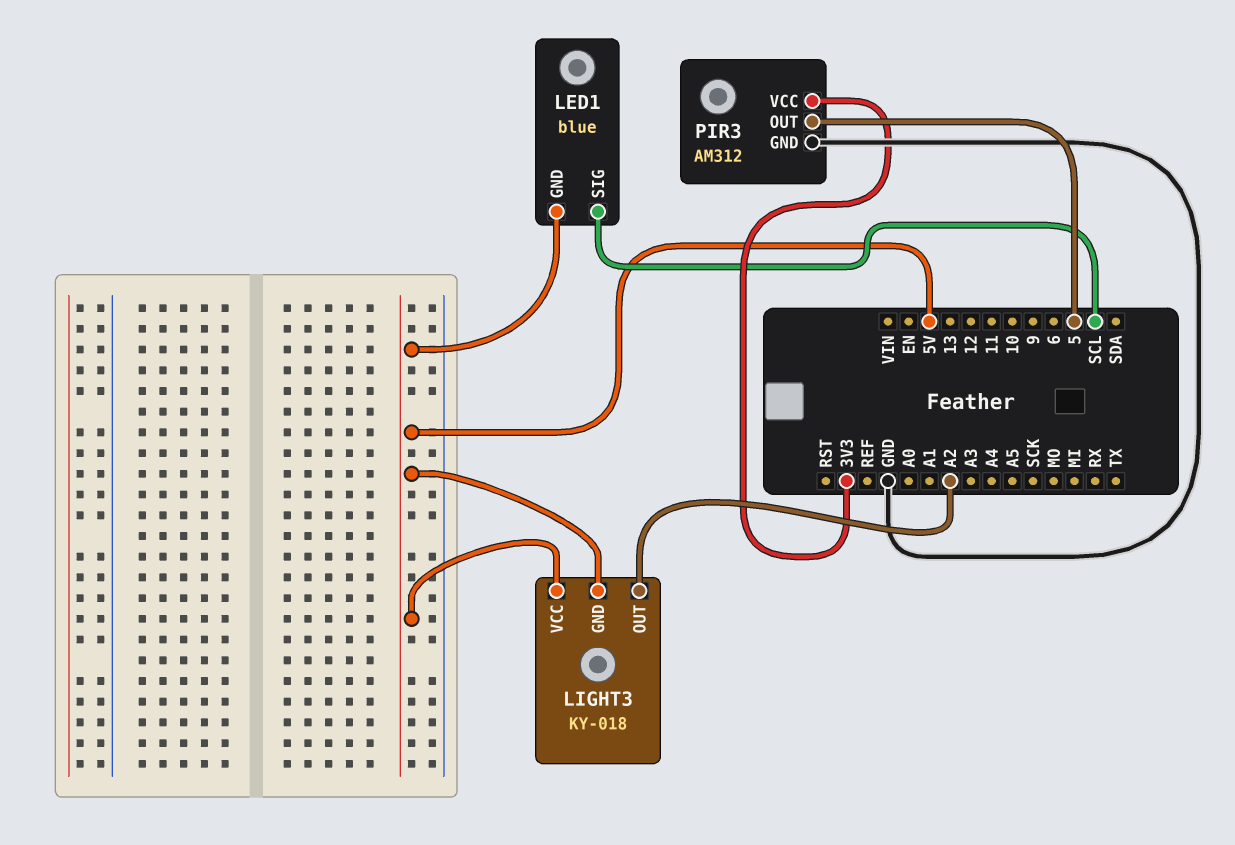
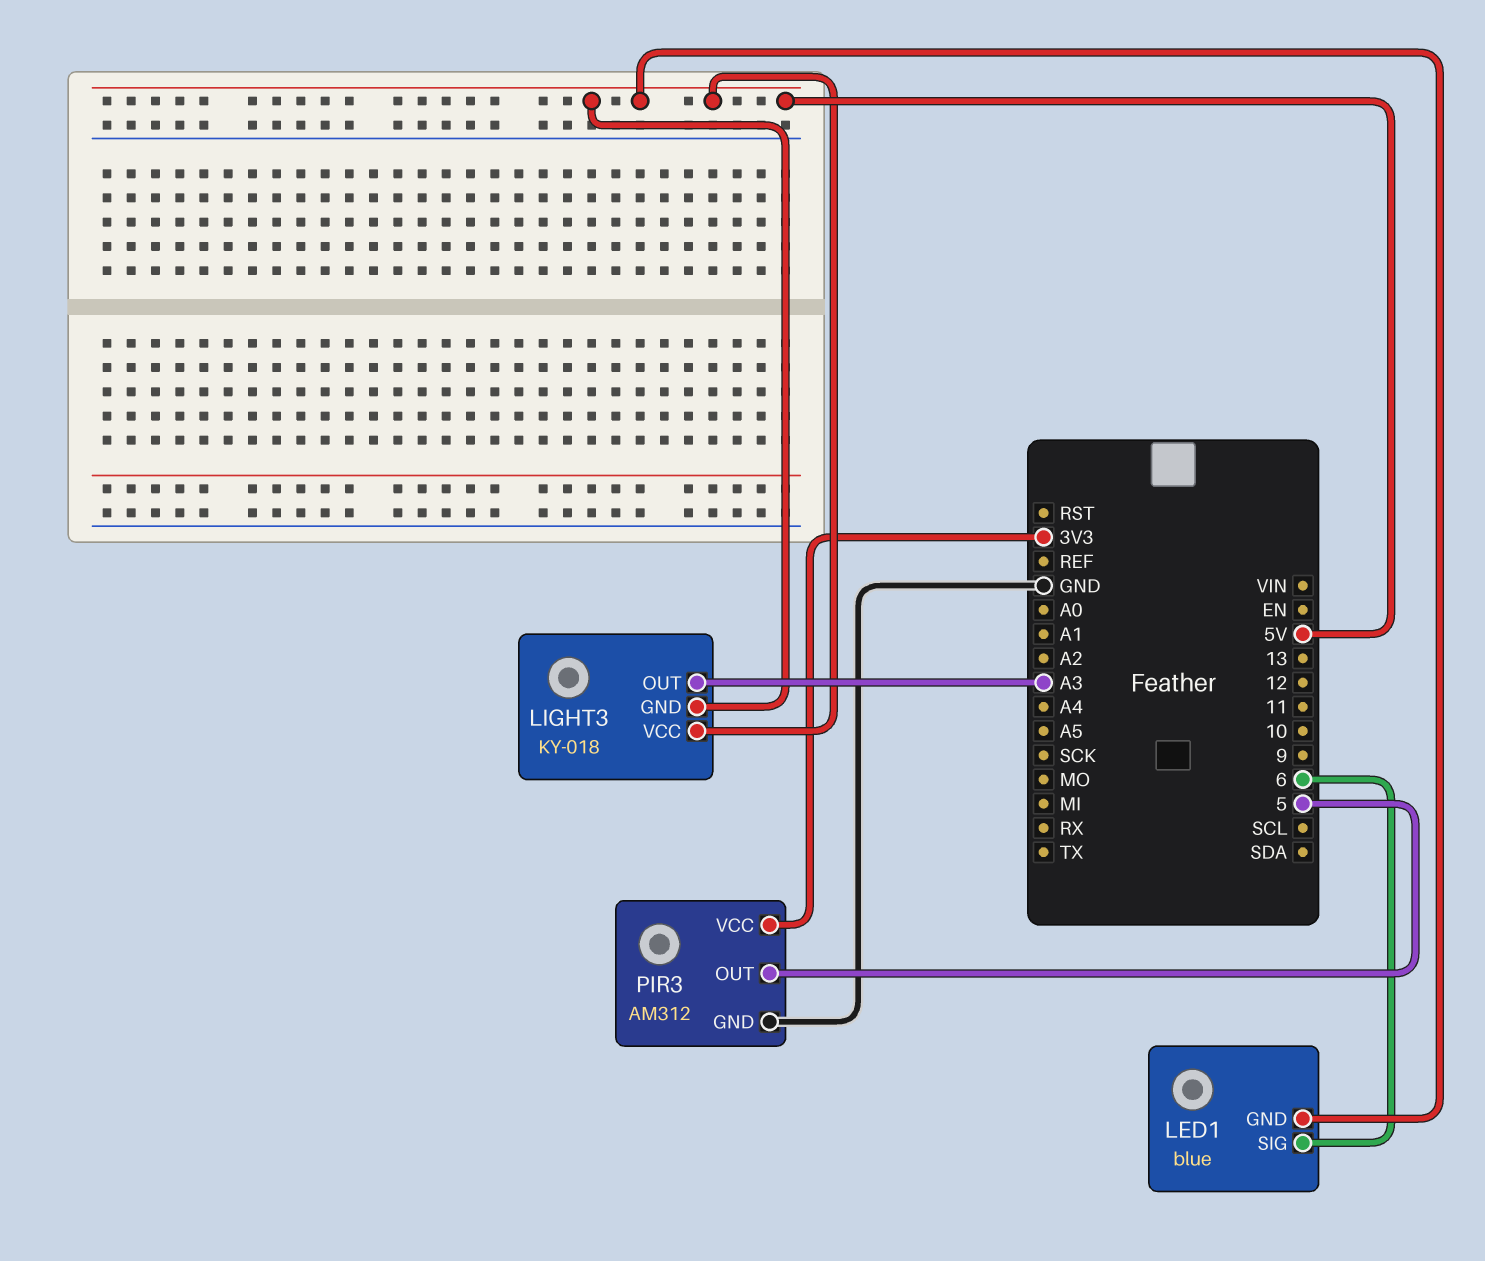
LED1 pin SIG: SCL -> 6
LIGHT3 pin OUT: A2 -> A3

